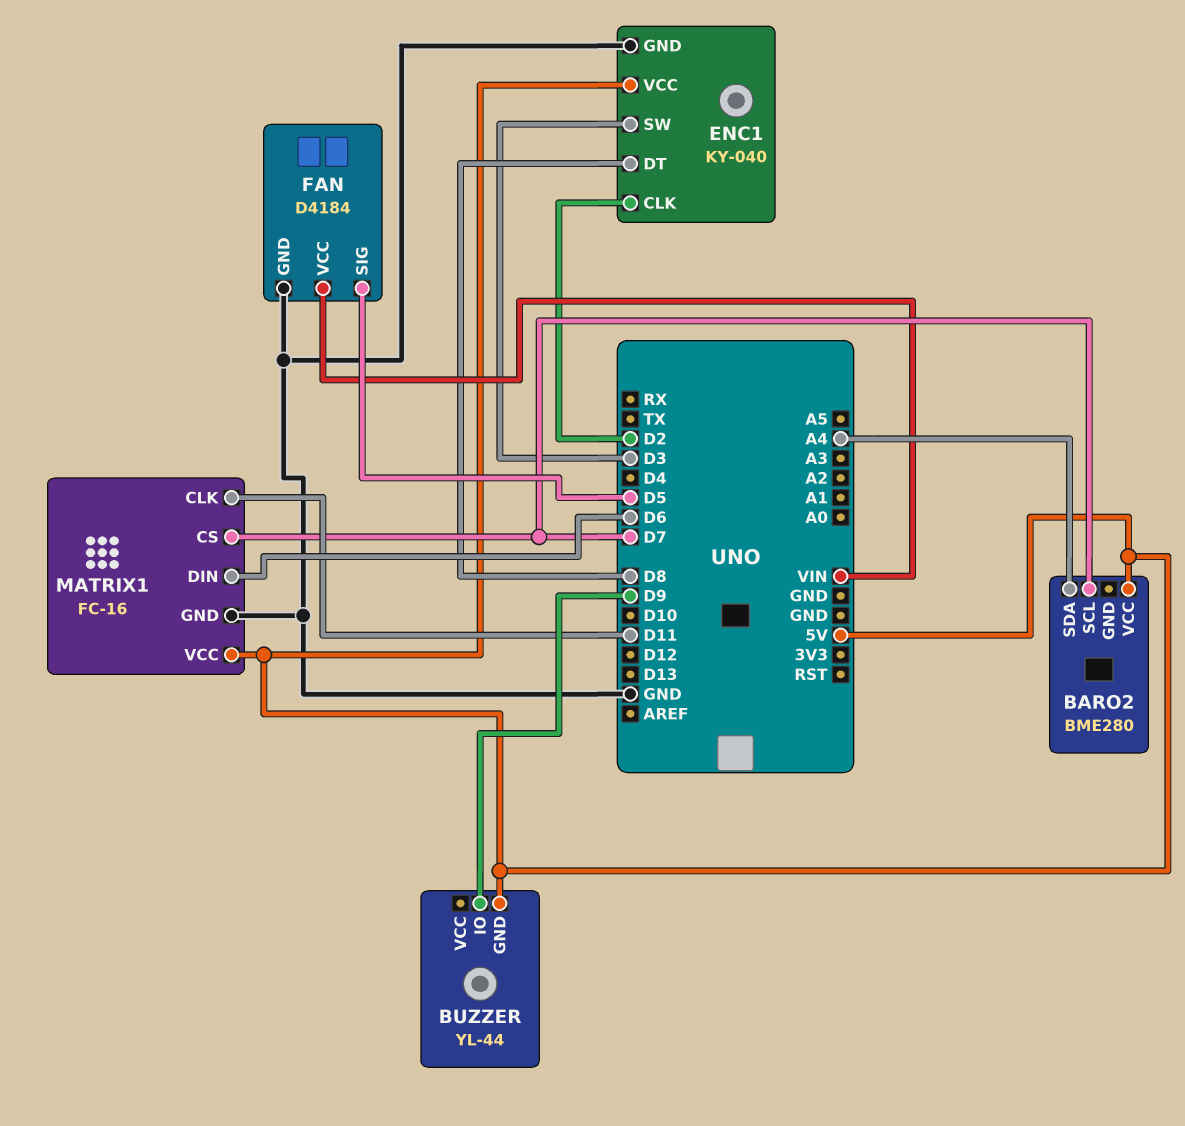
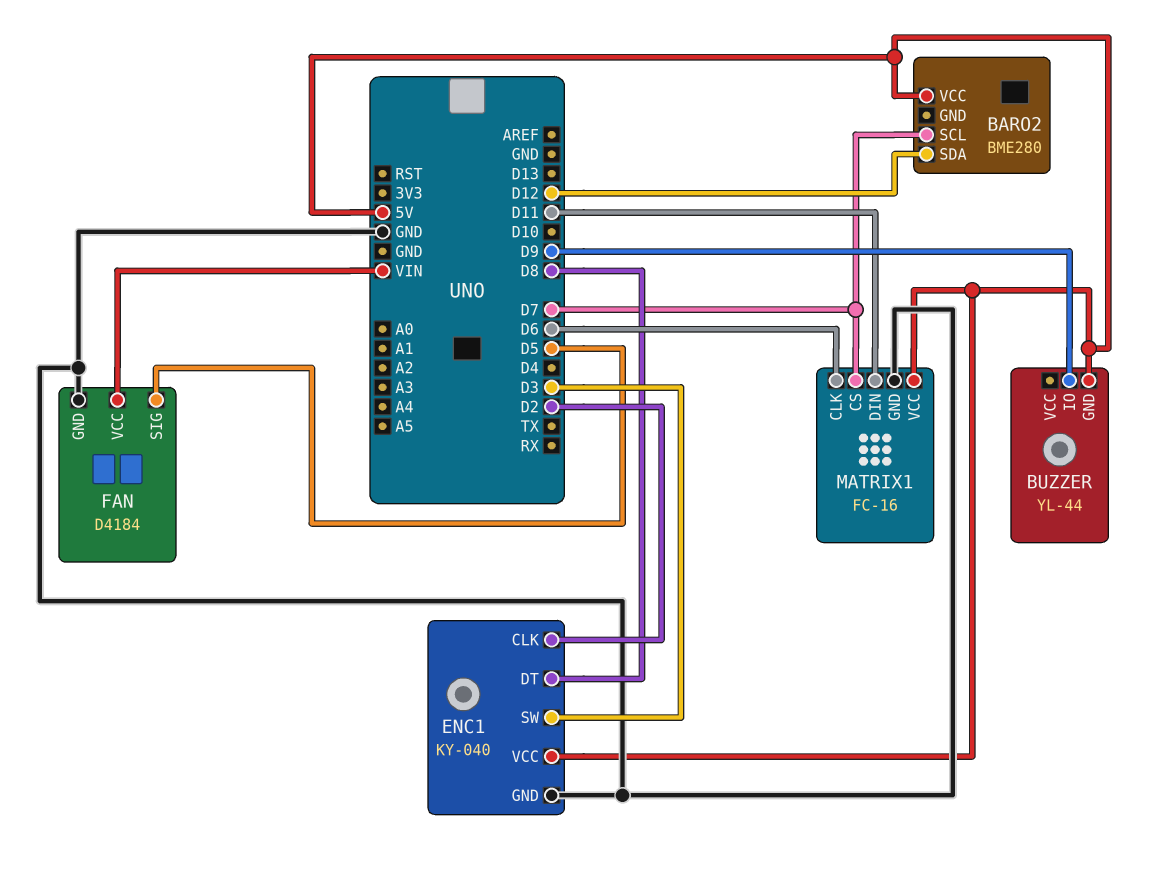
BARO2 pin SDA: A4 -> D12
MATRIX1 pin CLK: D11 -> D6
MATRIX1 pin DIN: D6 -> D11

